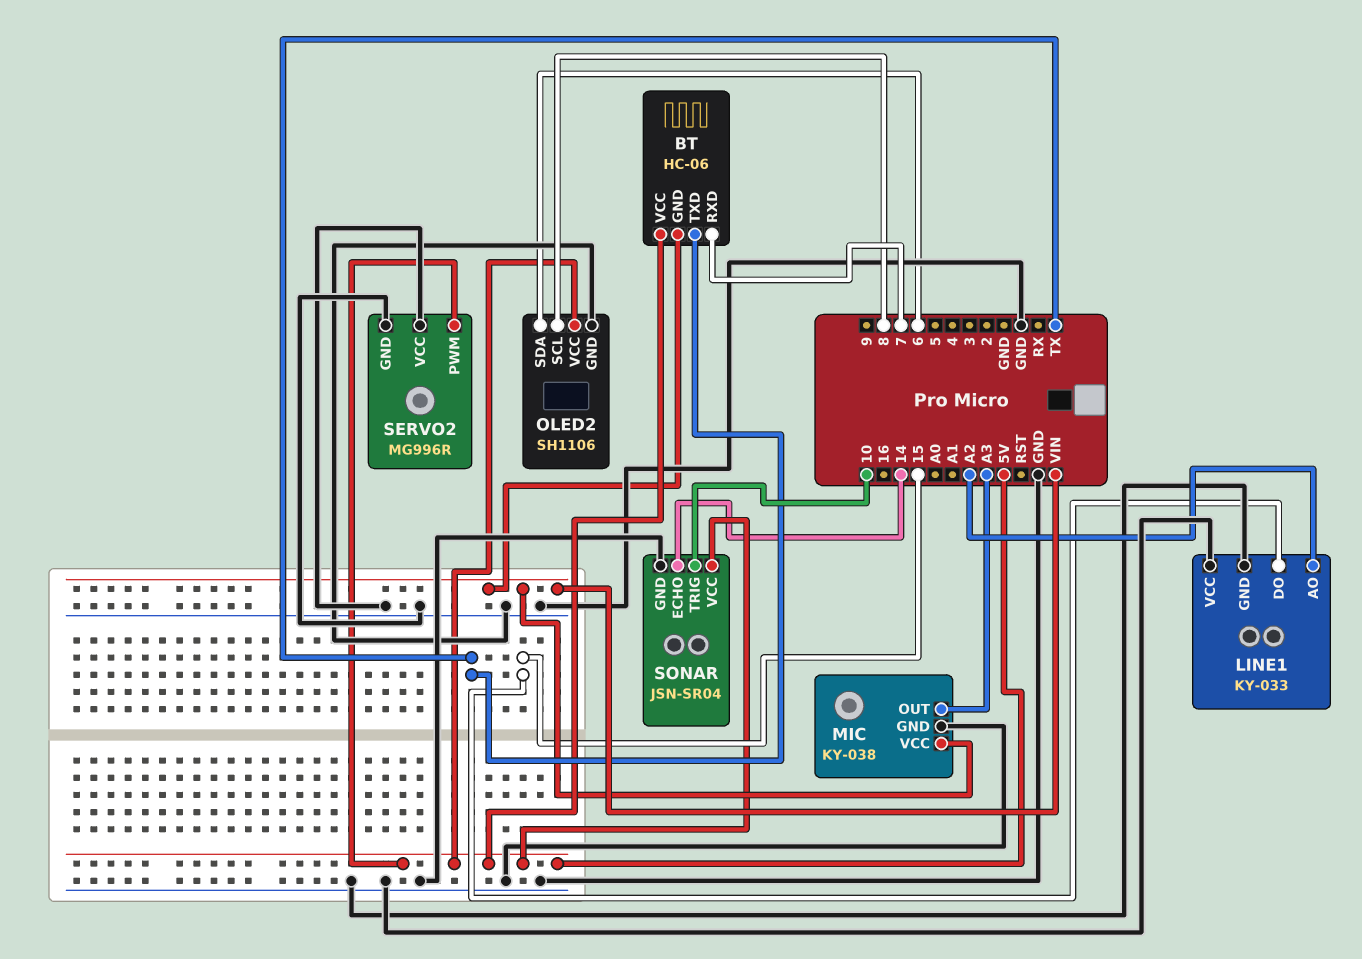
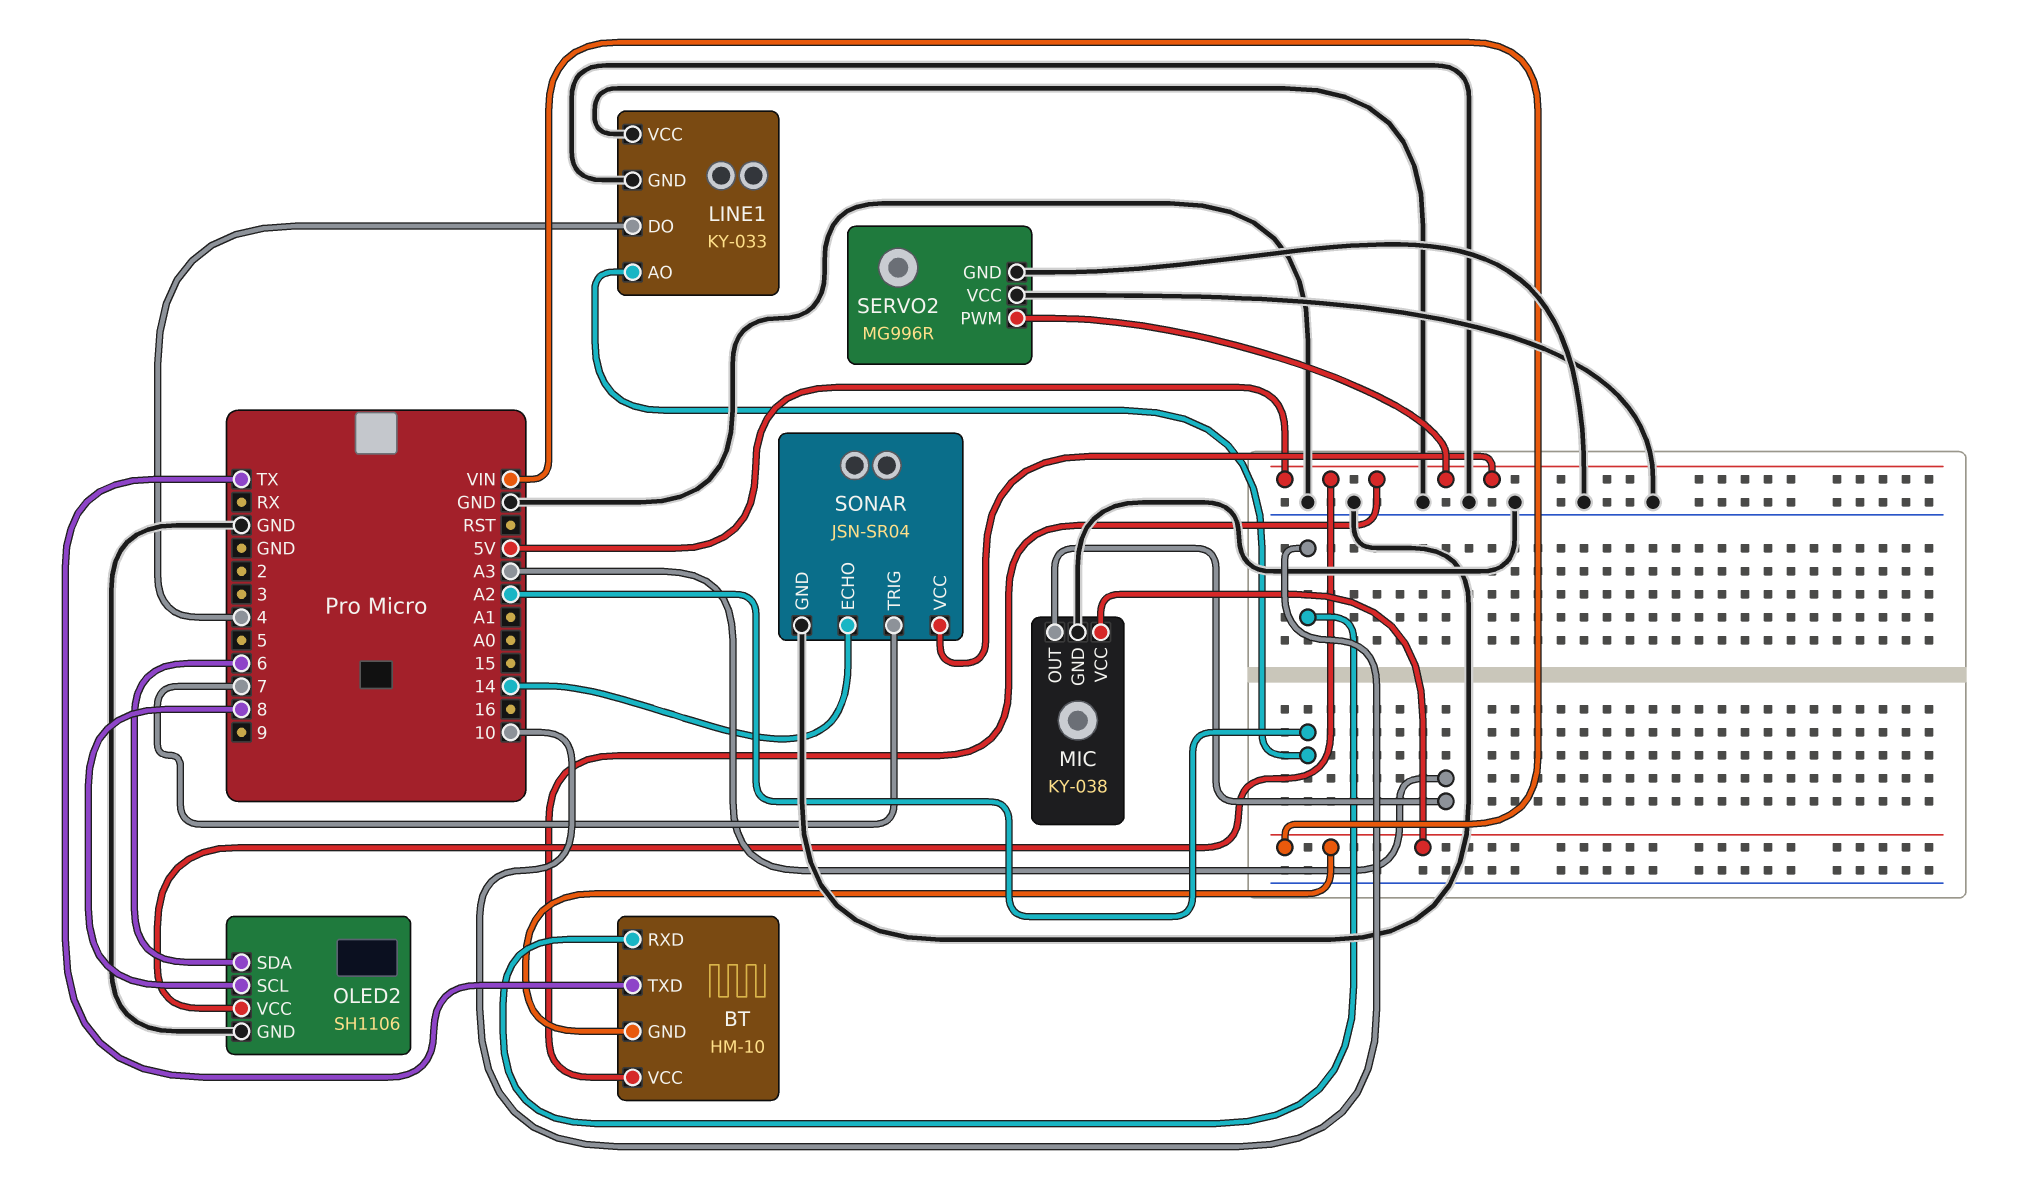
BT: HC-06 -> HM-10
BT pin RXD: 7 -> 10
LINE1 pin DO: 15 -> 4
SONAR pin TRIG: 10 -> 7

